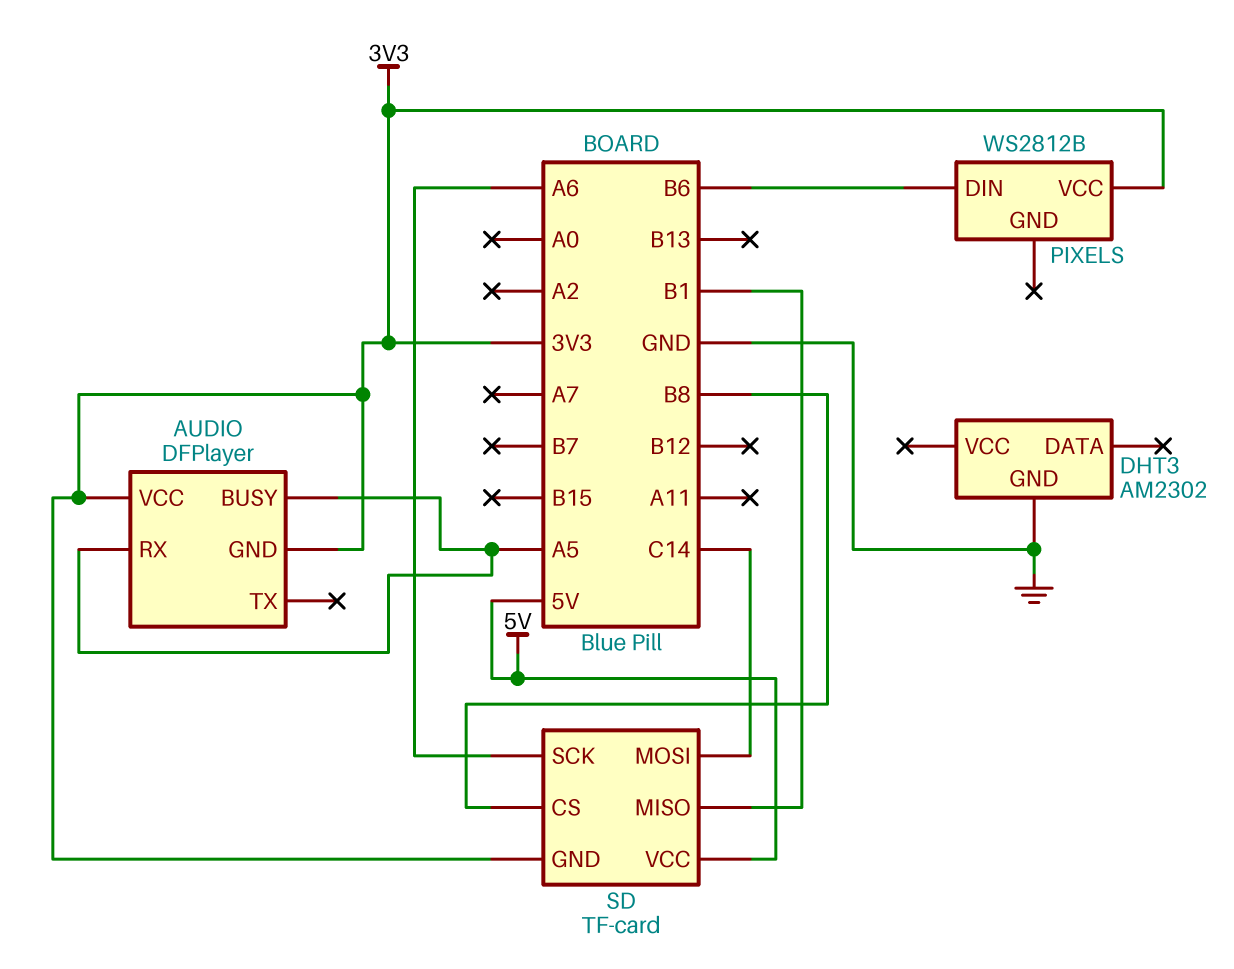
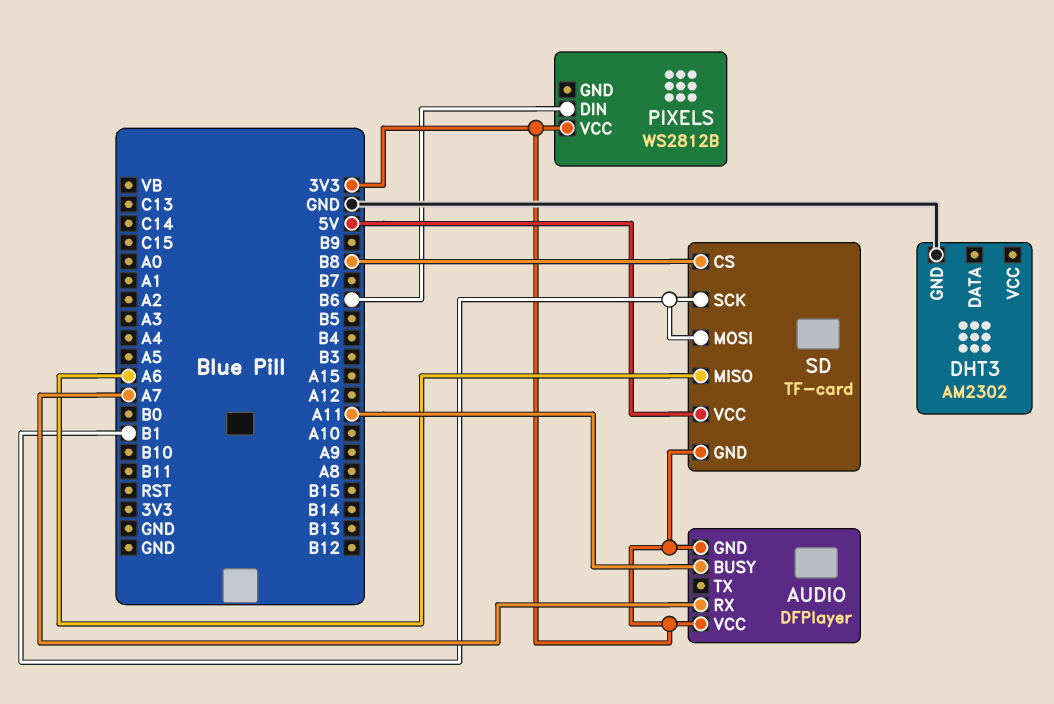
AUDIO pin BUSY: A5 -> A11
AUDIO pin RX: A5 -> A7
SD pin MISO: B1 -> A6
SD pin MOSI: C14 -> B1
SD pin SCK: A6 -> B1

